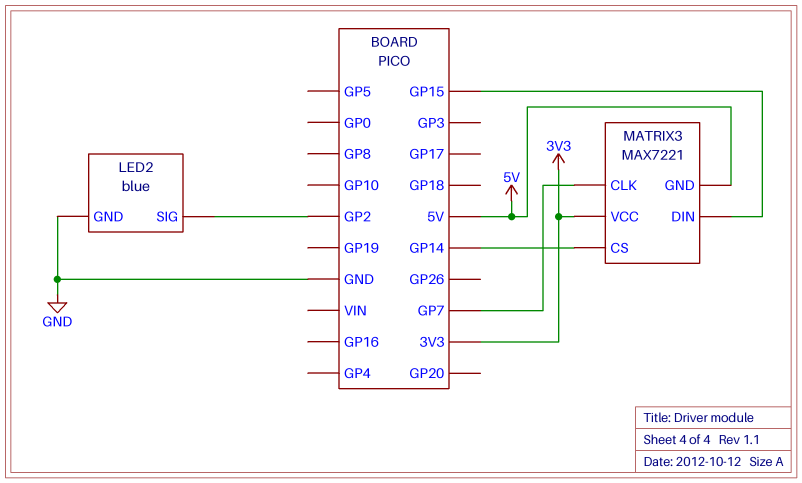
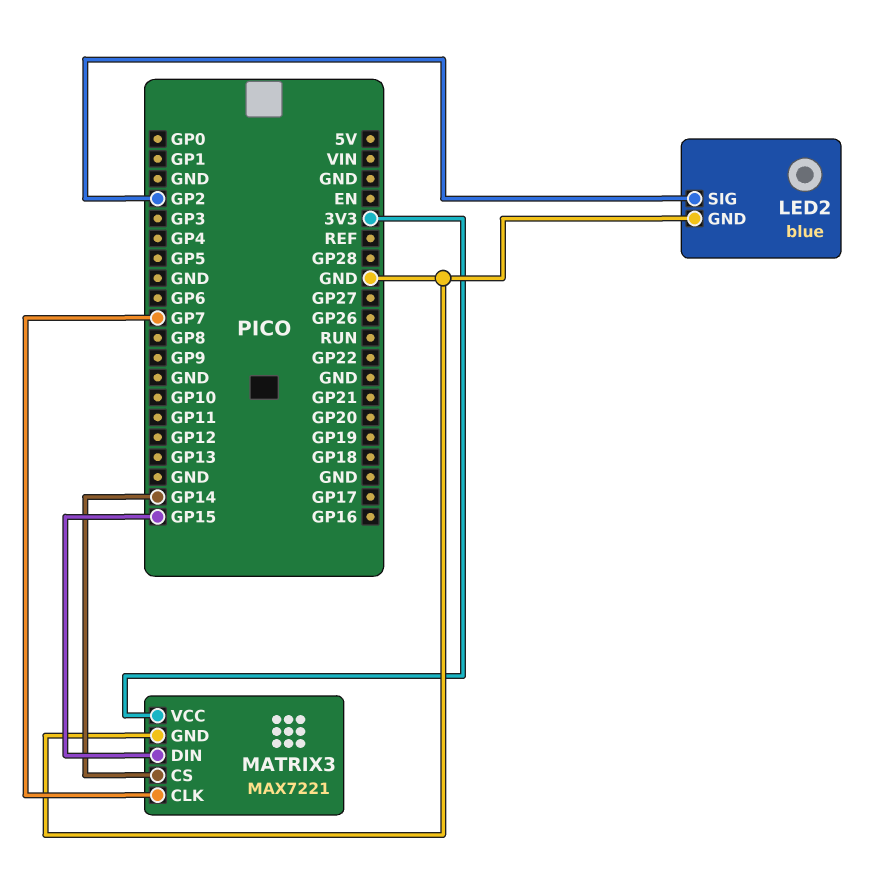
MATRIX3 pin GND: 5V -> GND

